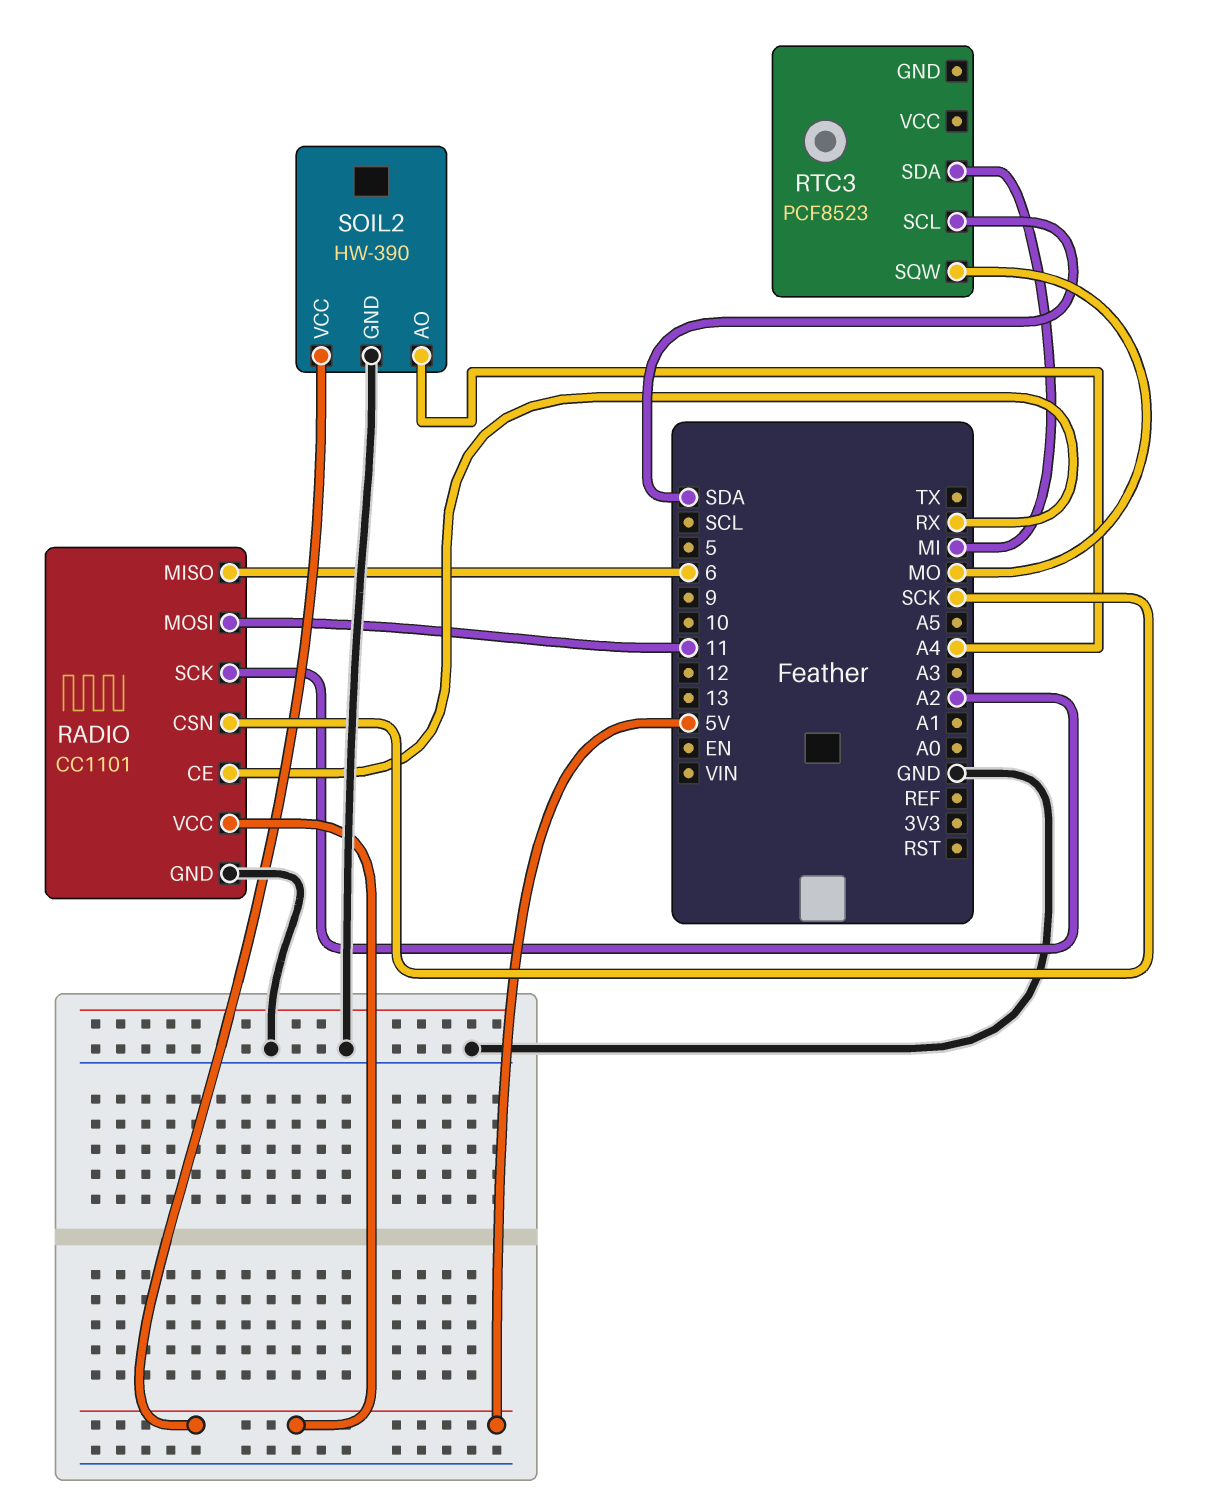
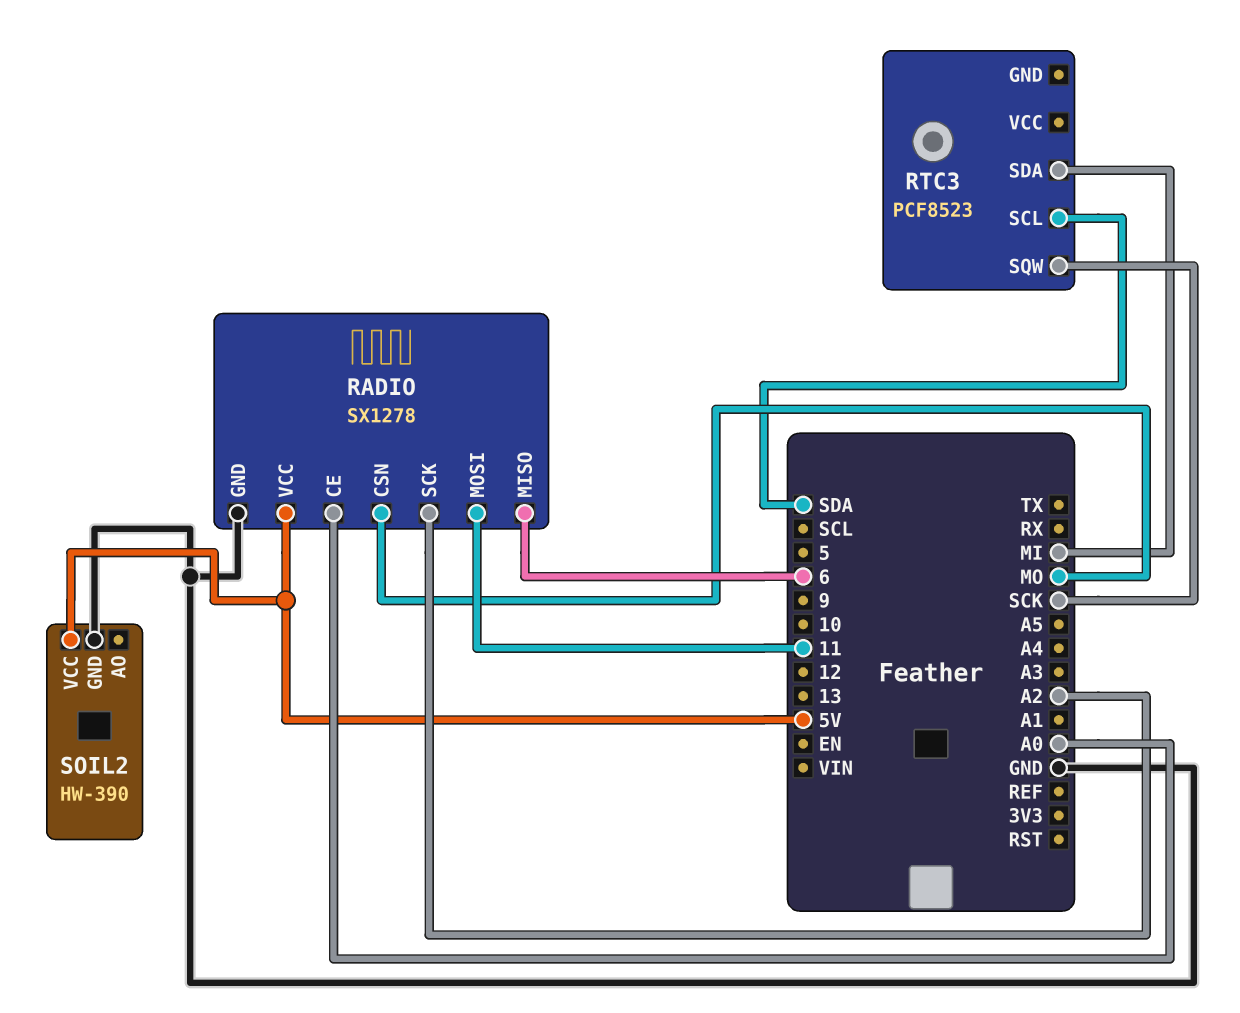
RADIO: CC1101 -> SX1278
RADIO pin CE: RX -> A0
RADIO pin CSN: SCK -> MO
RTC3 pin SQW: MO -> SCK
SOIL2 pin AO: A4 -> none

